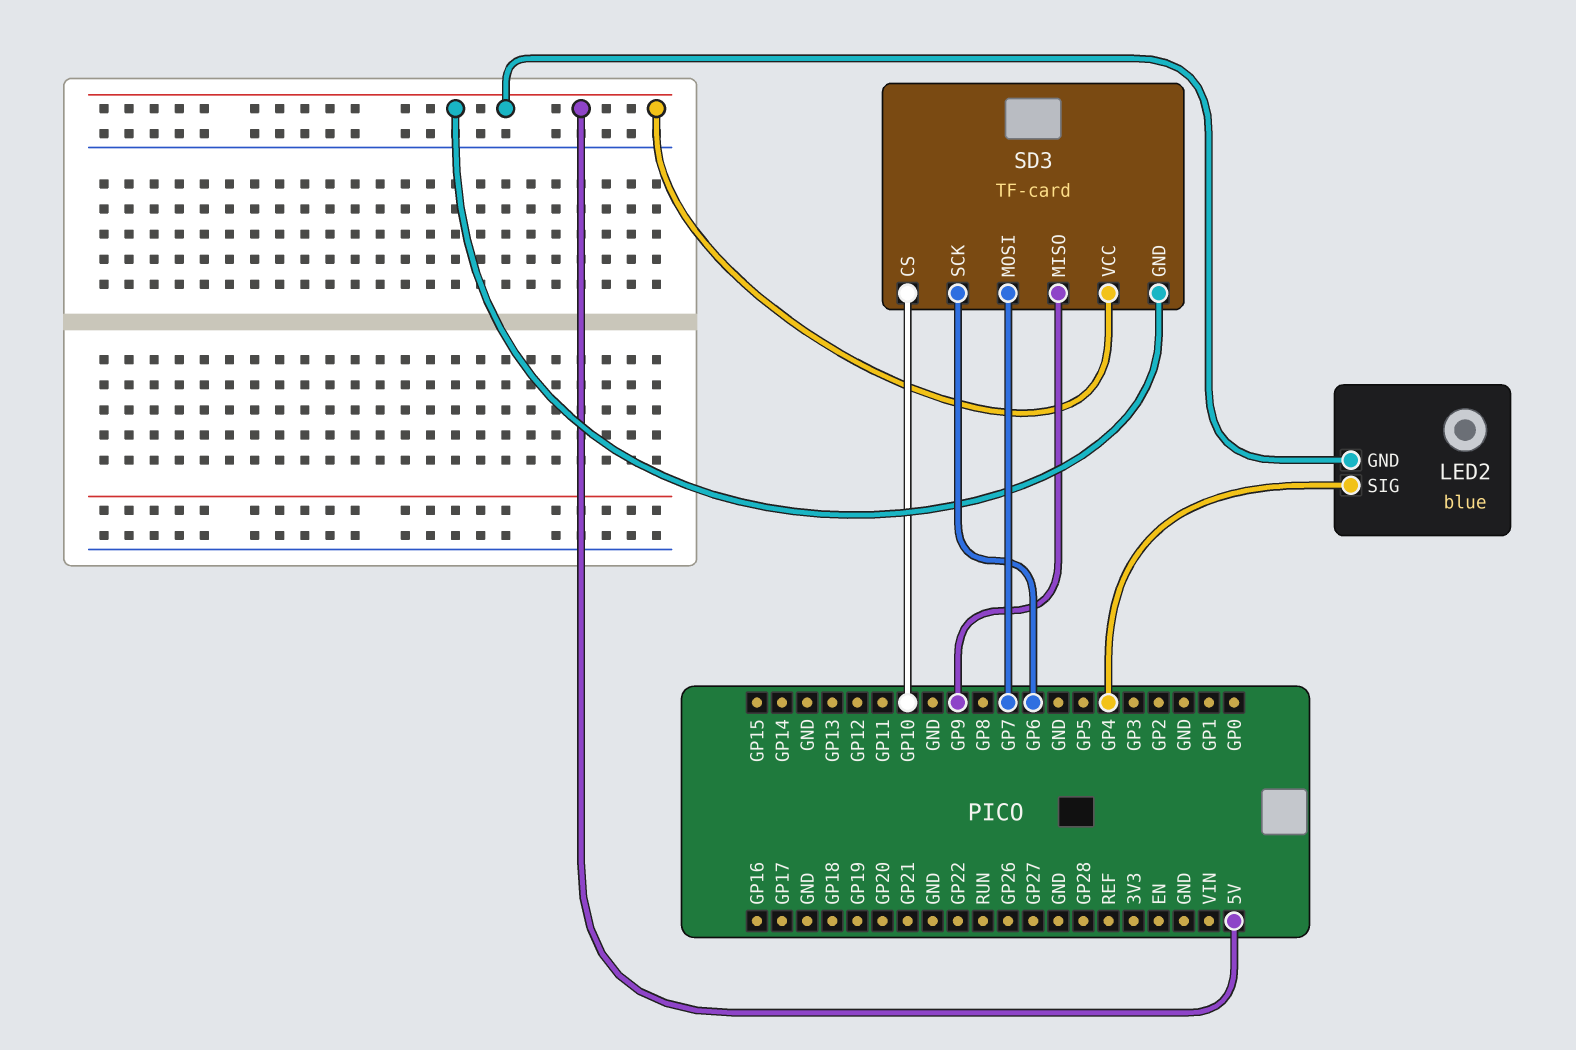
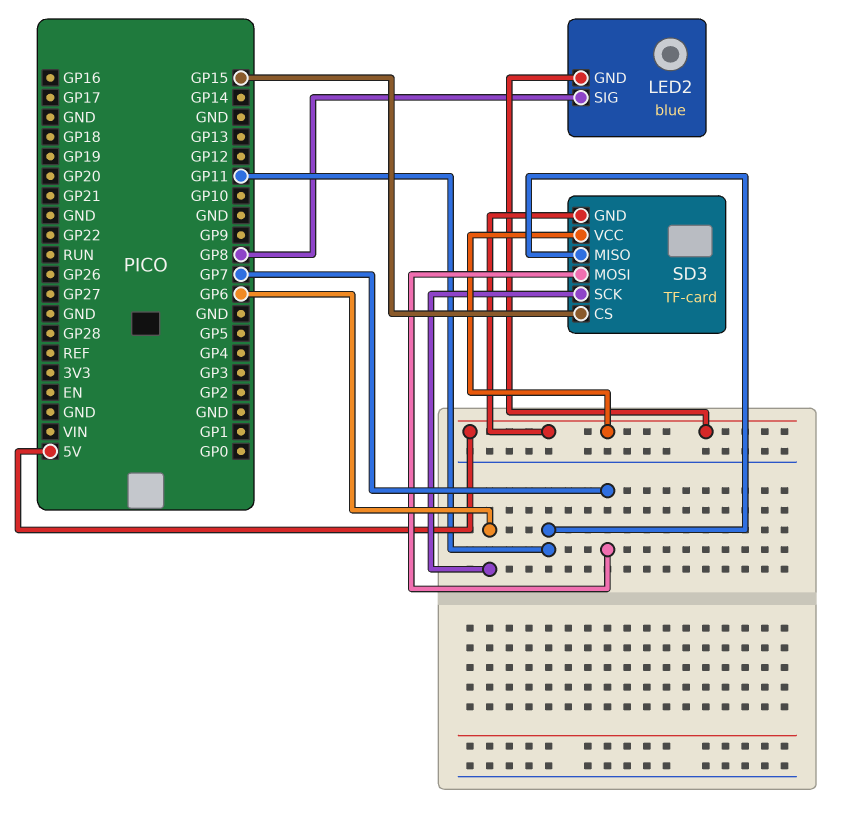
LED2 pin SIG: GP4 -> GP8
SD3 pin CS: GP10 -> GP15
SD3 pin MISO: GP9 -> GP11

